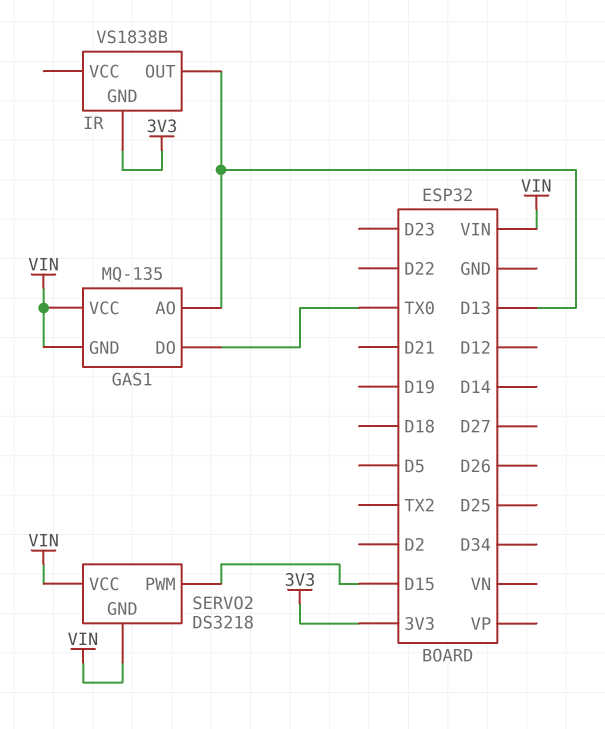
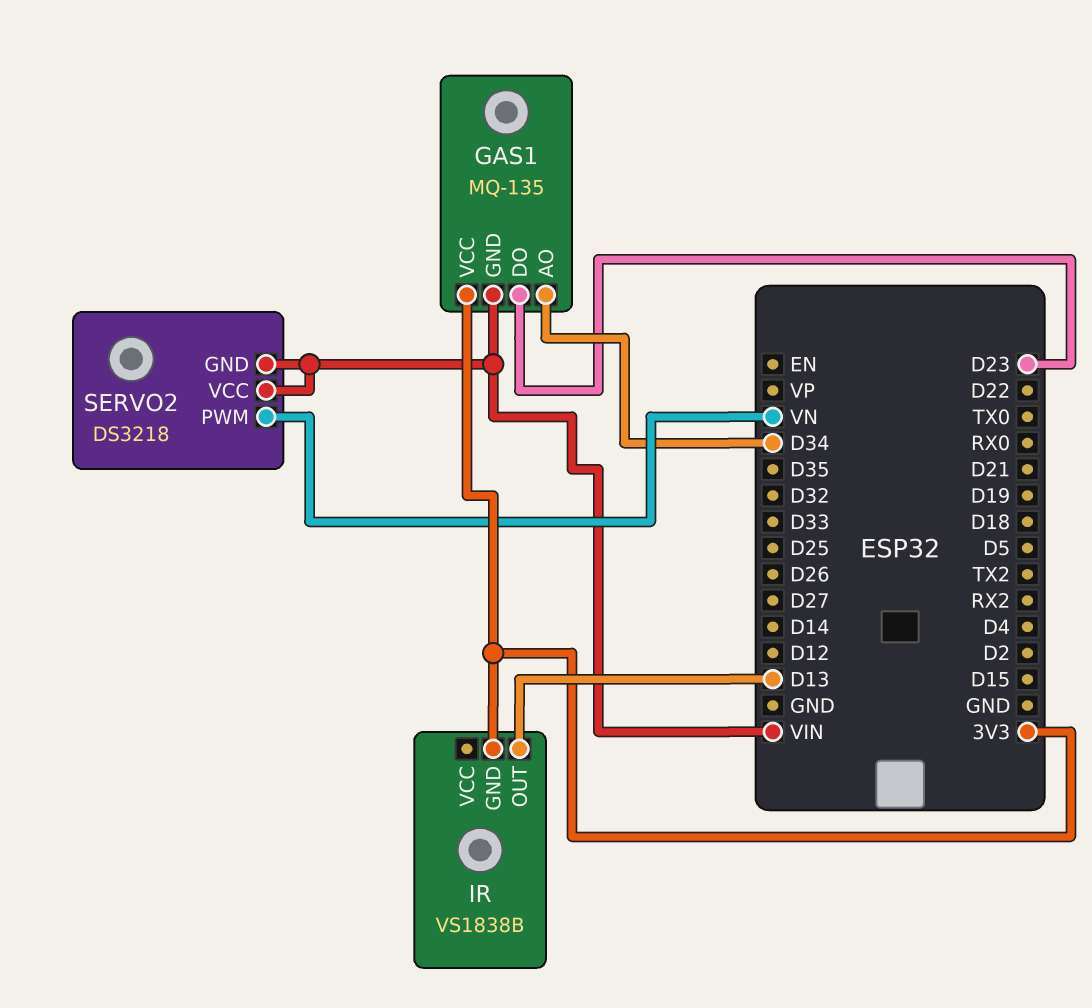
GAS1 pin AO: D13 -> D34
GAS1 pin DO: TX0 -> D23
GAS1 pin VCC: VIN -> 3V3
SERVO2 pin PWM: D15 -> VN

